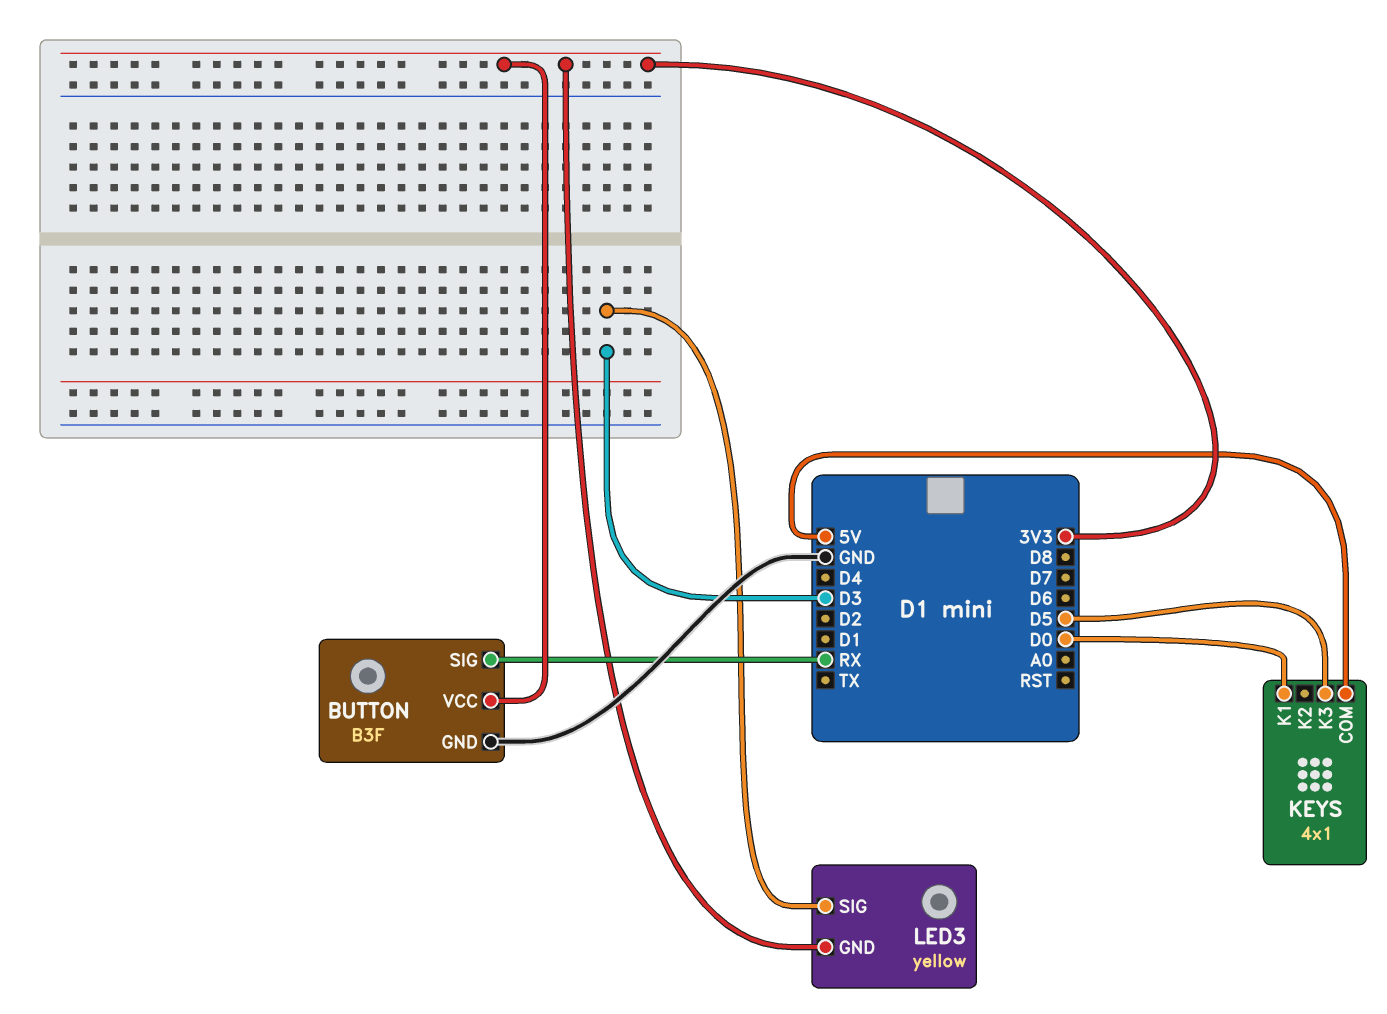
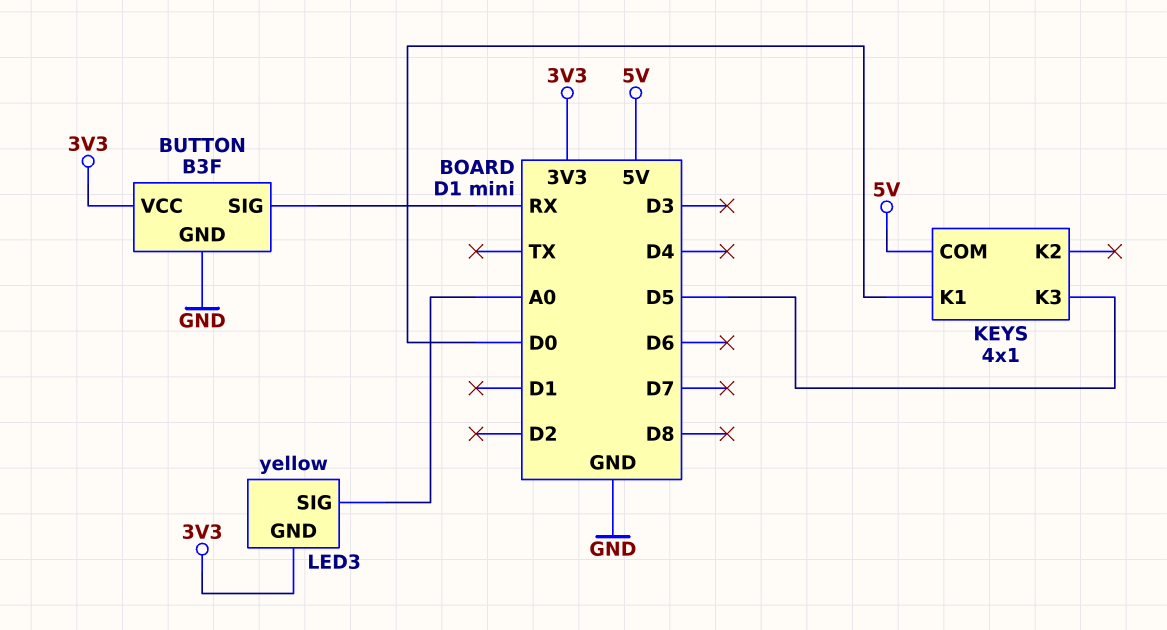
LED3 pin SIG: D3 -> A0

